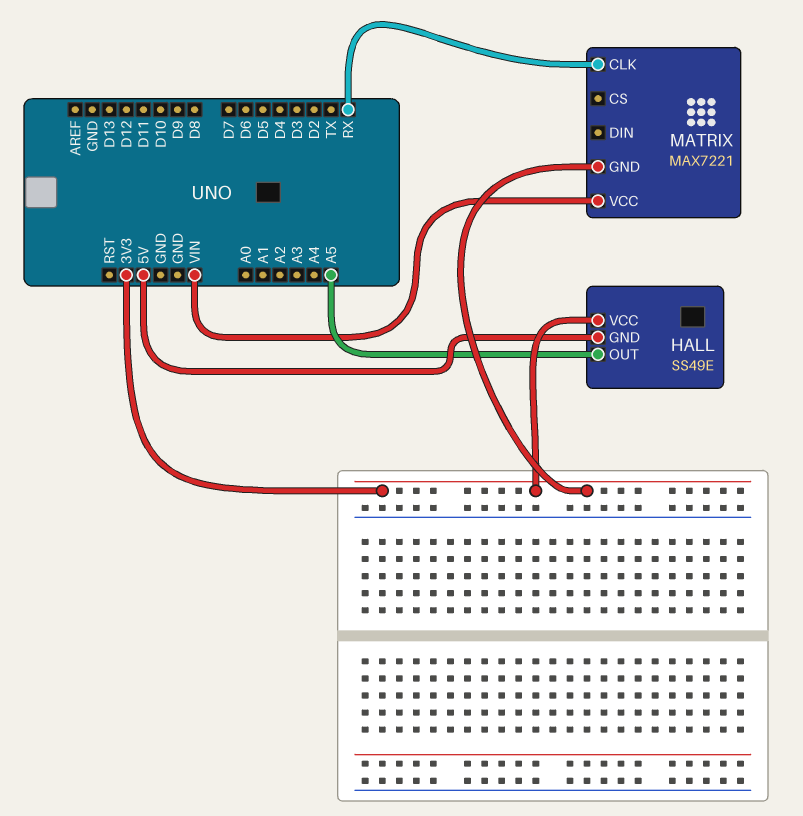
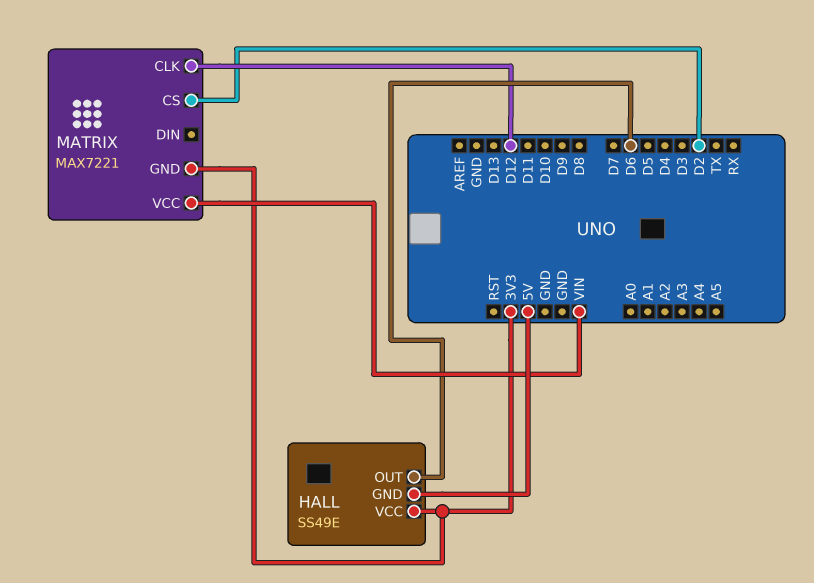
HALL pin OUT: A5 -> D6
MATRIX pin CLK: RX -> D12
MATRIX pin CS: none -> D2

